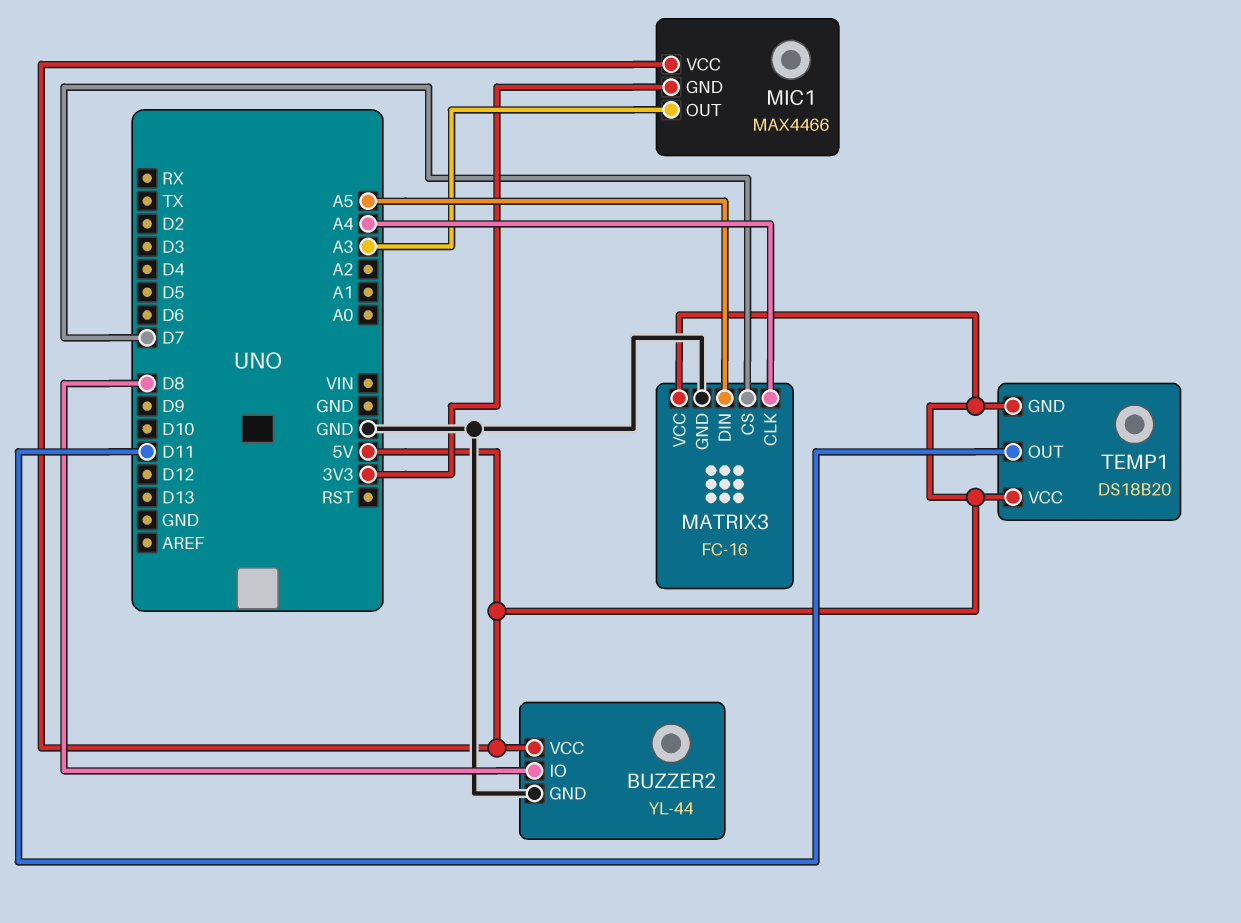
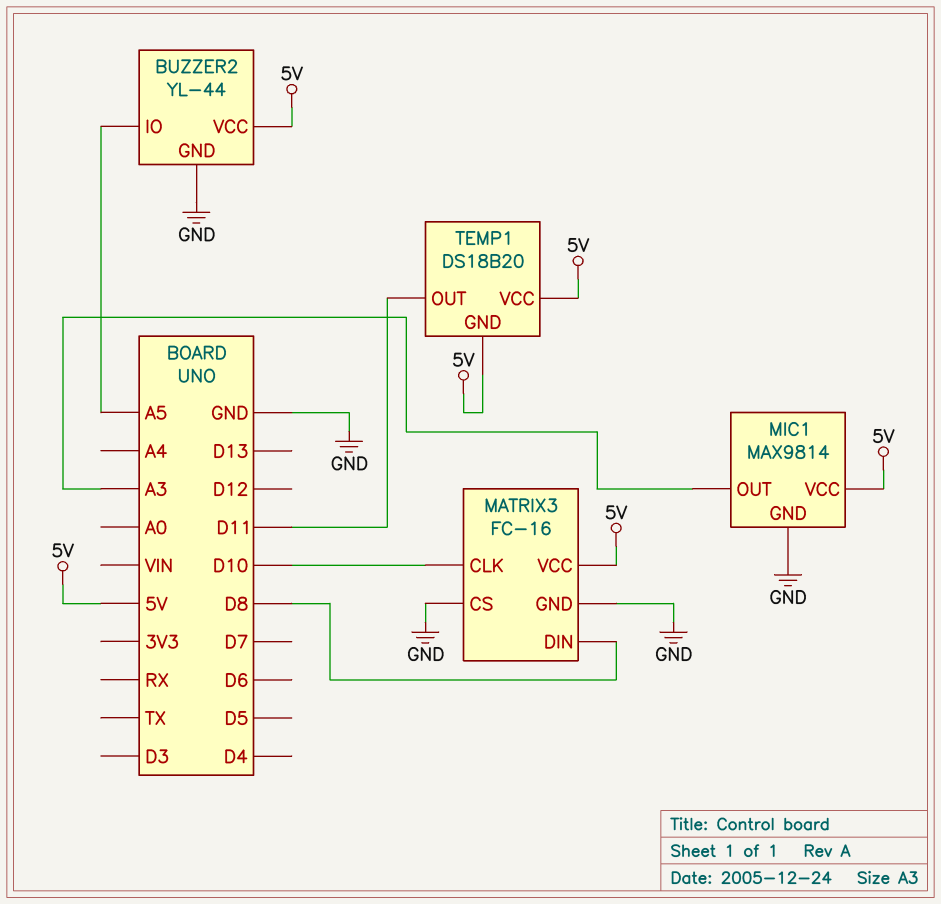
BUZZER2 pin IO: D8 -> A5
MATRIX3 pin CLK: A4 -> D10
MATRIX3 pin CS: D7 -> GND
MATRIX3 pin DIN: A5 -> D8
MIC1: MAX4466 -> MAX9814
MIC1 pin GND: 3V3 -> GND

